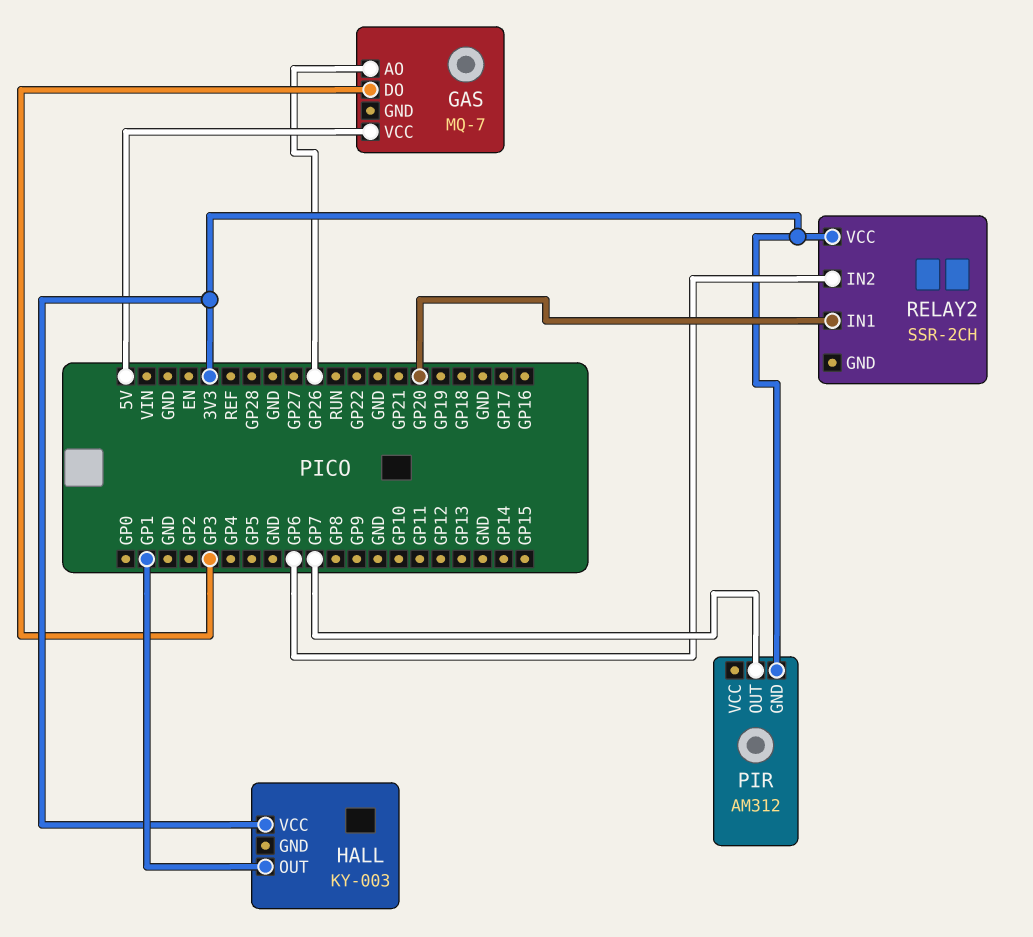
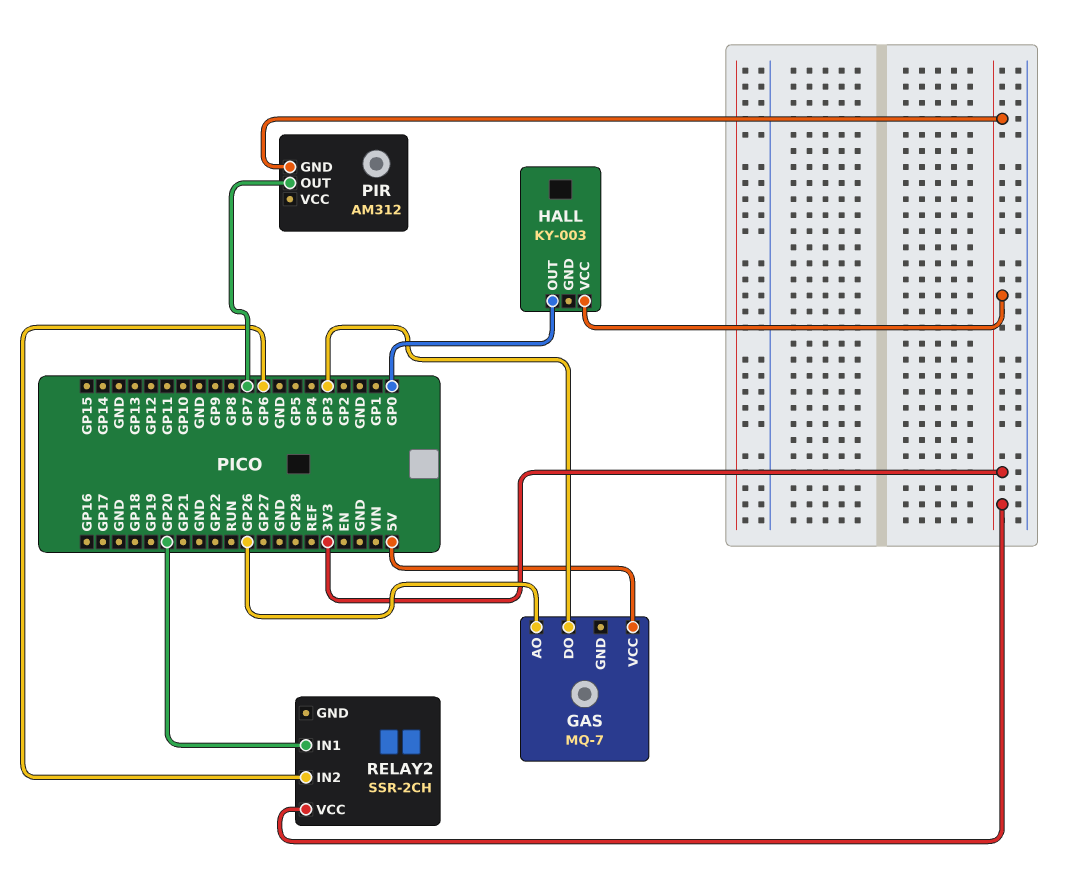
HALL pin OUT: GP1 -> GP0

